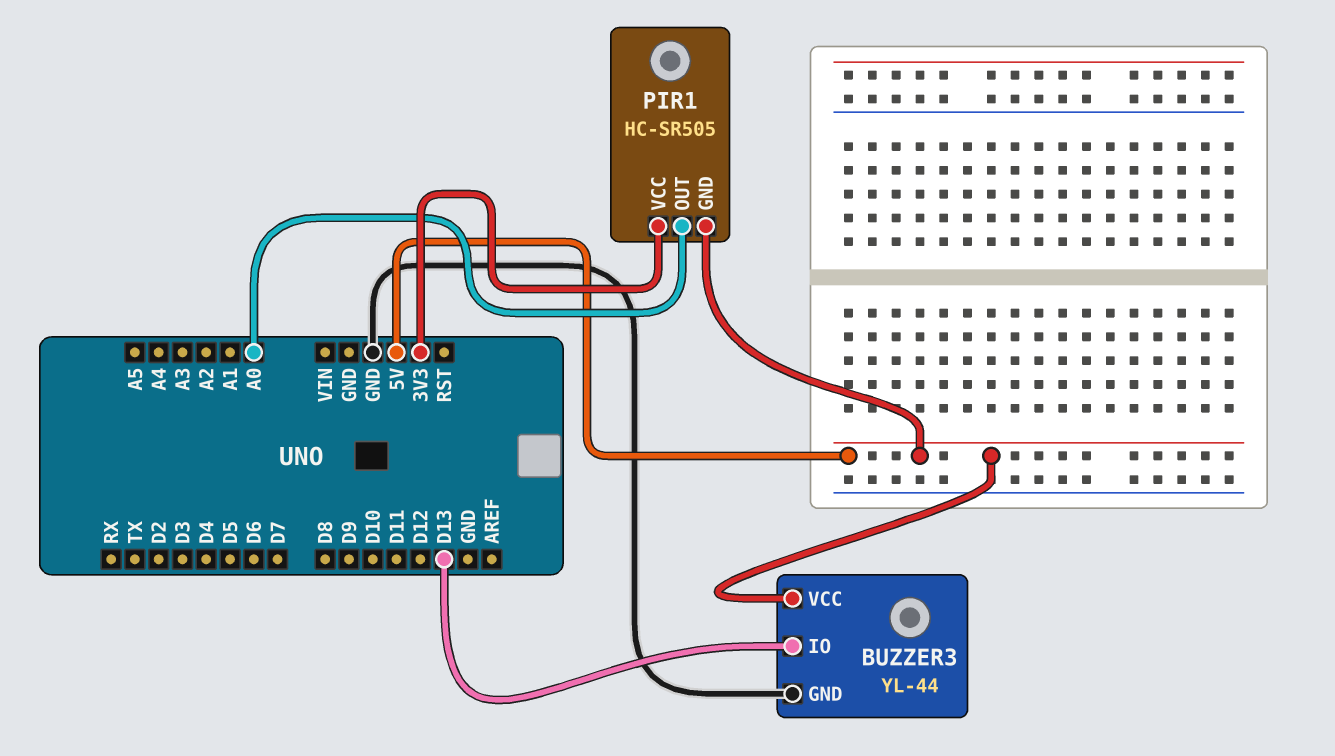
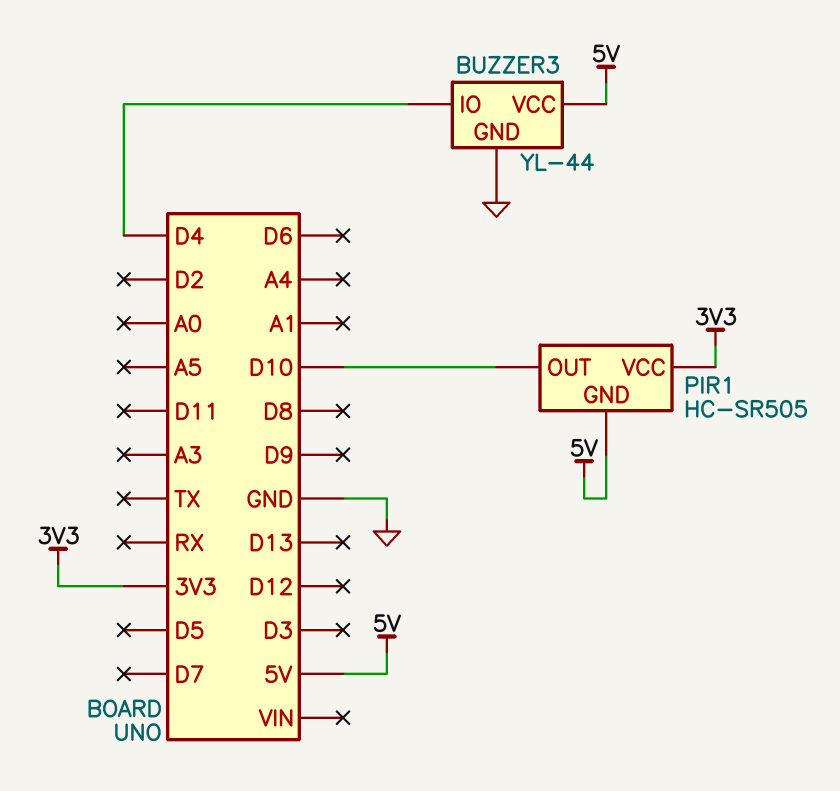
BUZZER3 pin IO: D13 -> D4
PIR1 pin OUT: A0 -> D10

